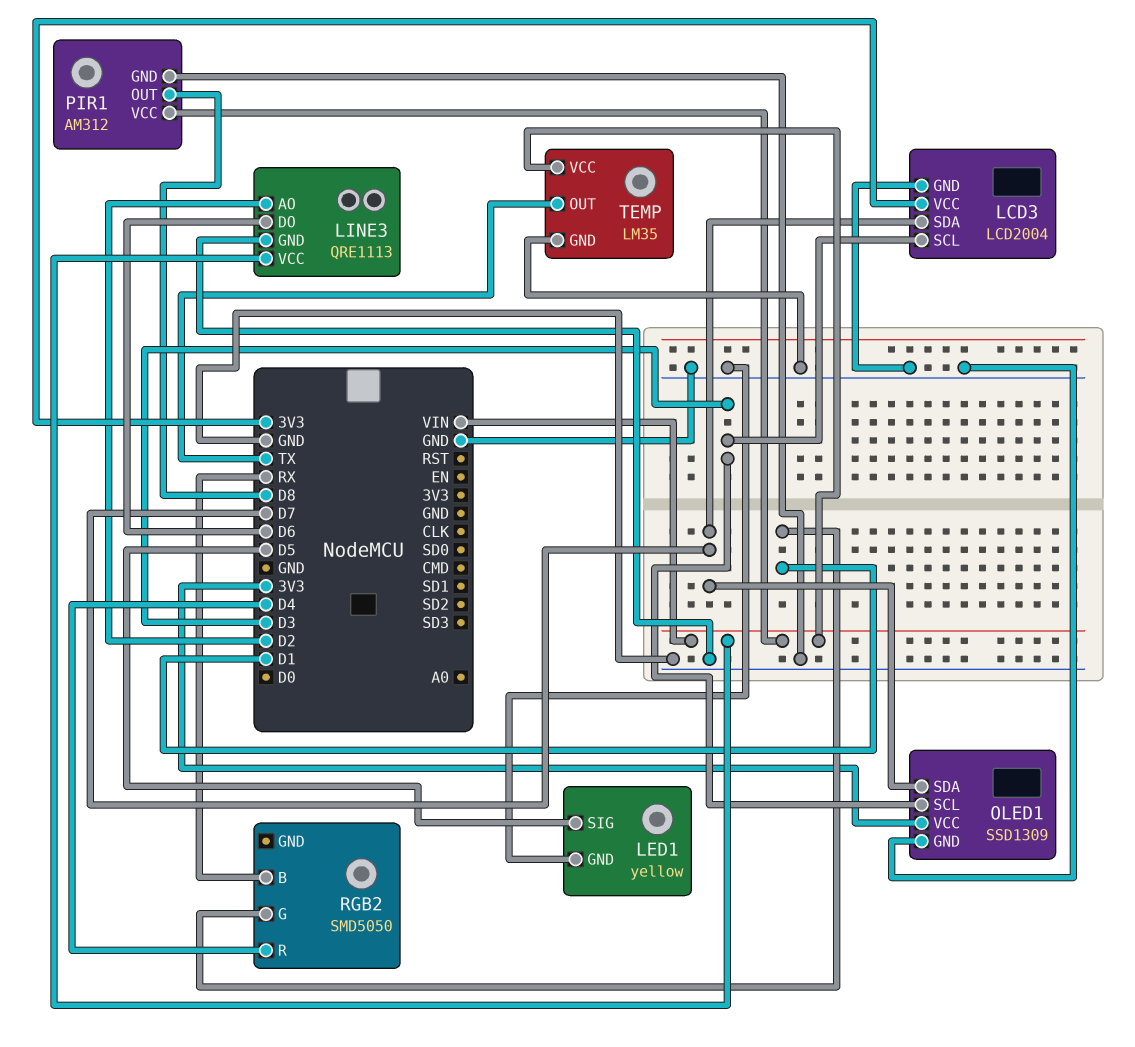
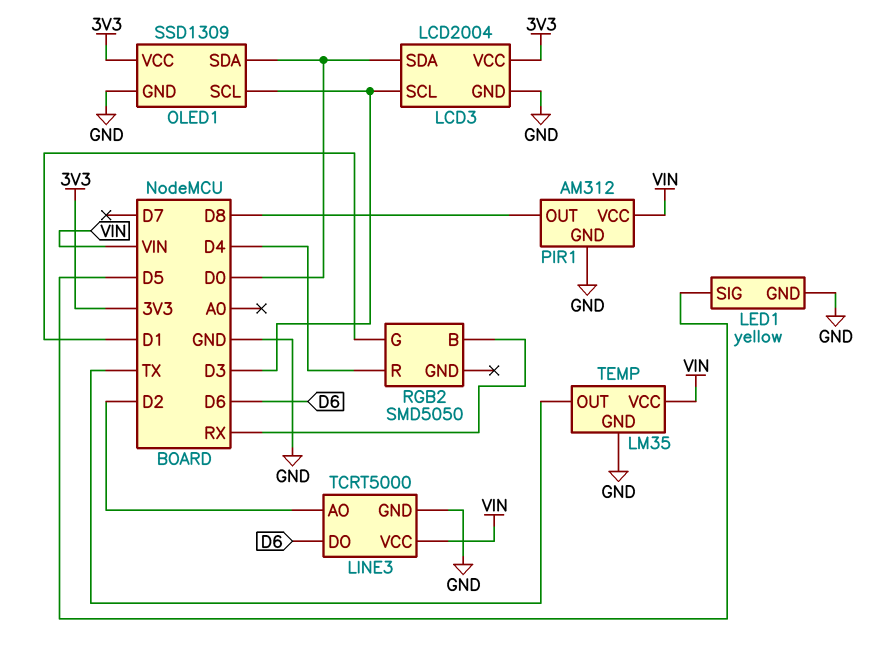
LCD3 pin SDA: D7 -> D0
LINE3: QRE1113 -> TCRT5000
OLED1 pin SDA: D7 -> D0

